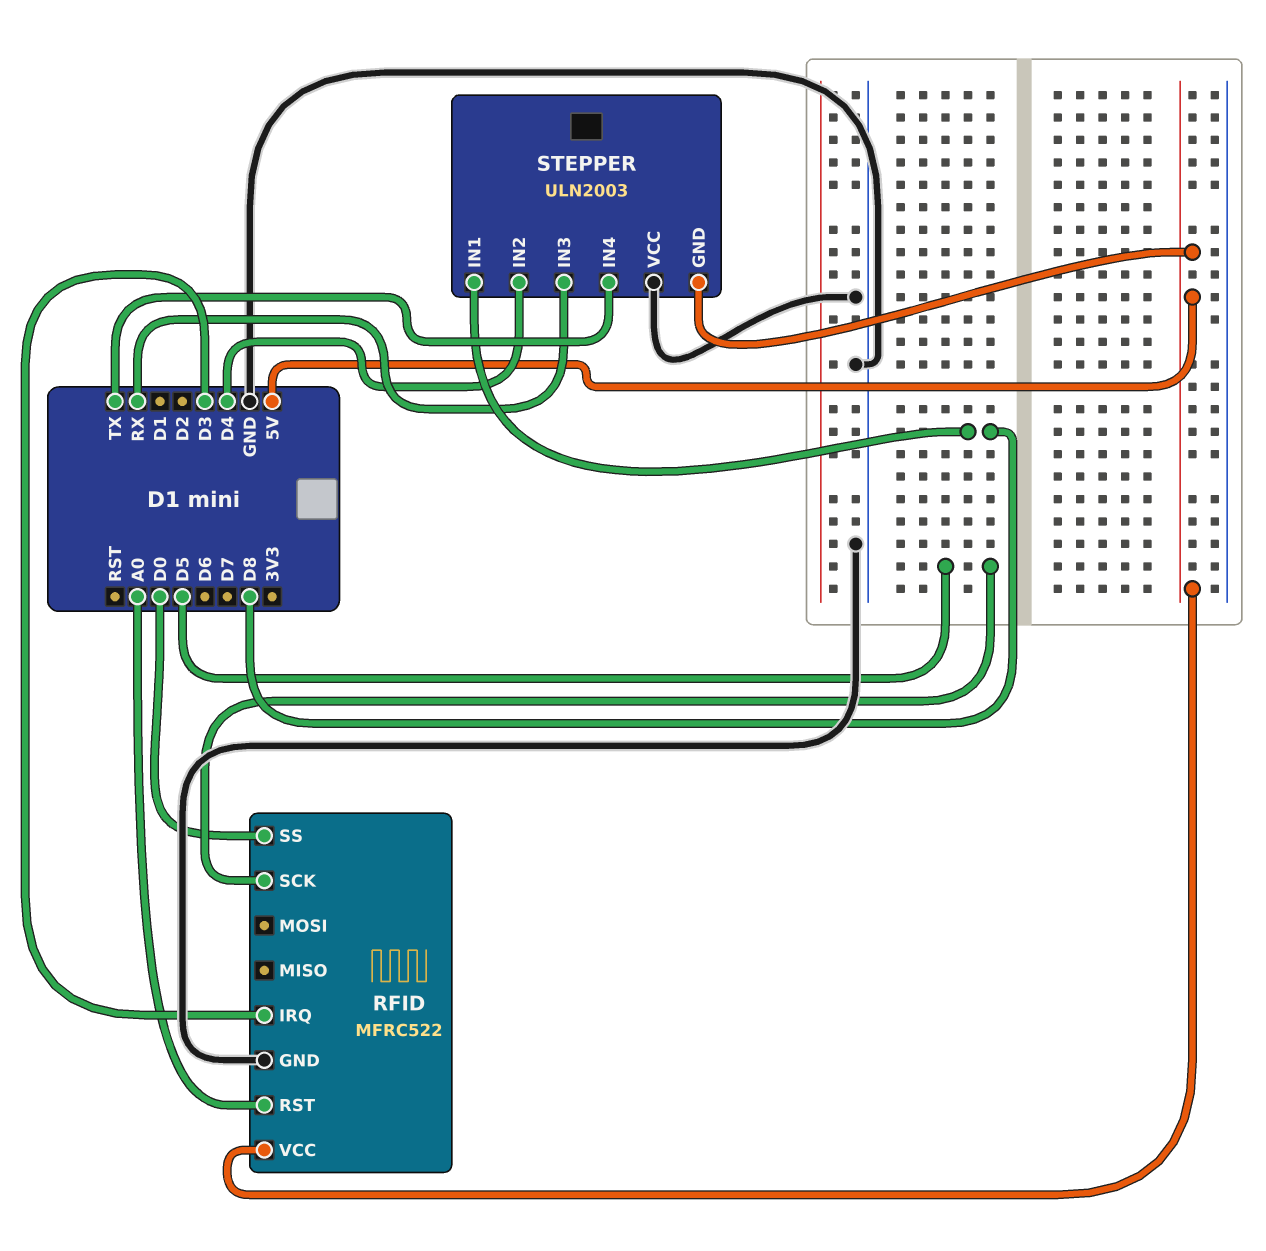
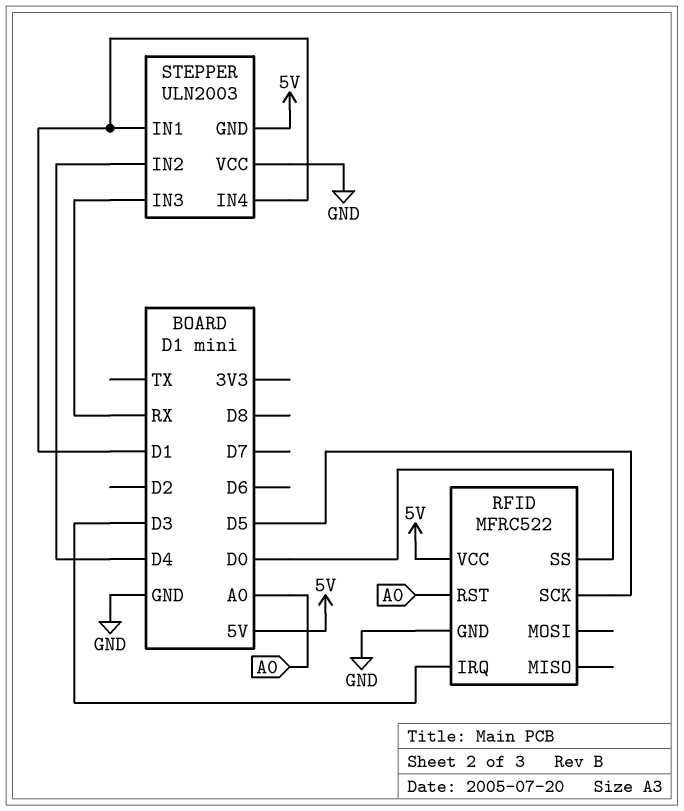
STEPPER pin IN1: D8 -> D1
STEPPER pin IN4: TX -> D1

